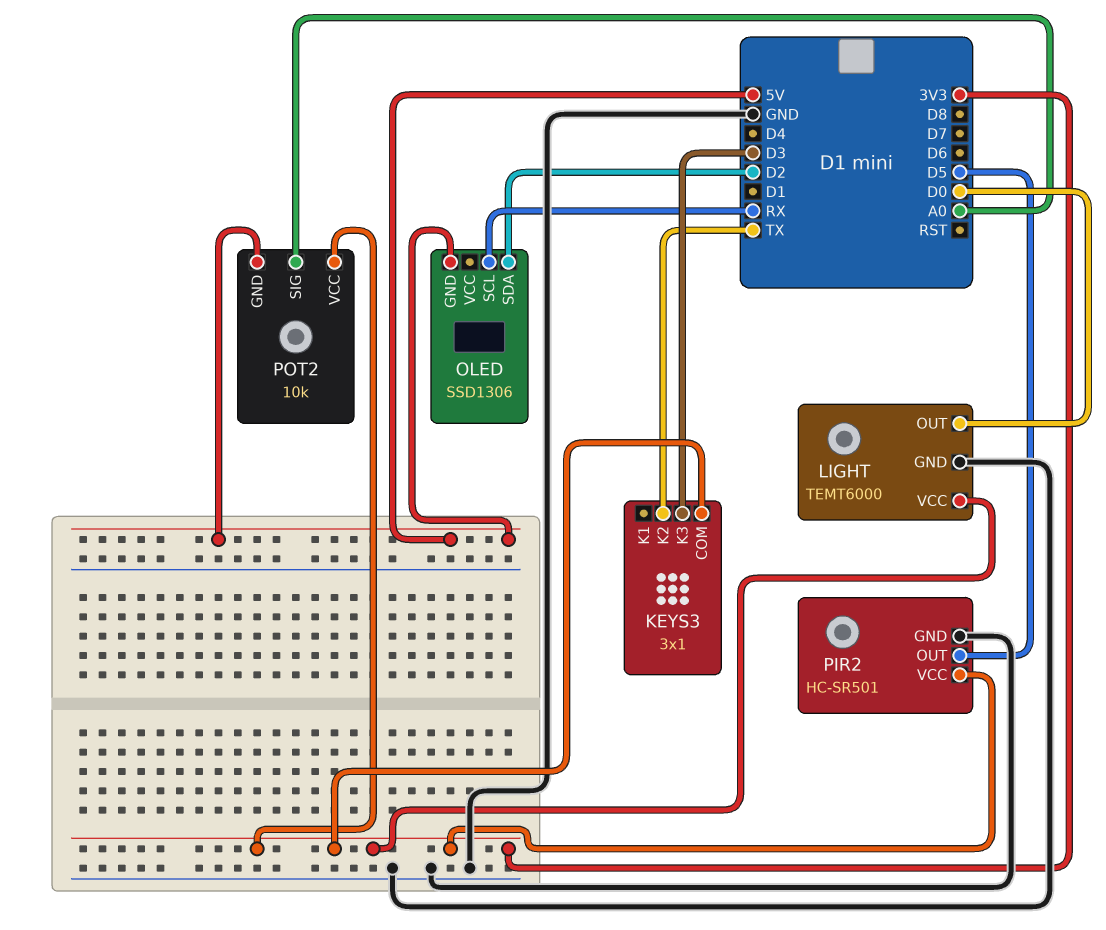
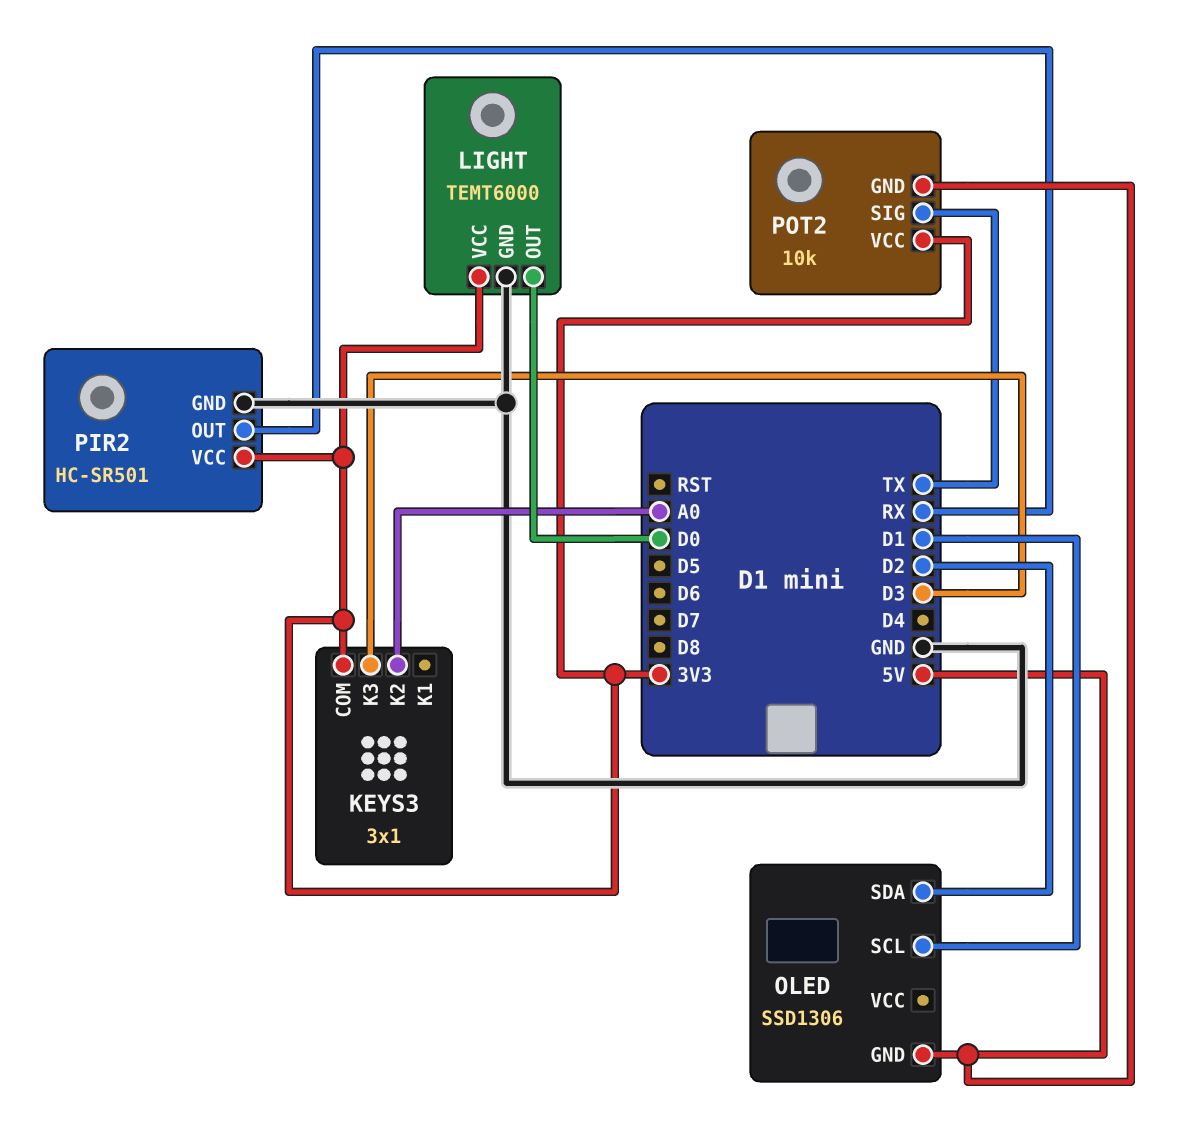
KEYS3 pin K2: TX -> A0
OLED pin SCL: RX -> D1
PIR2 pin OUT: D5 -> RX
POT2 pin SIG: A0 -> TX

